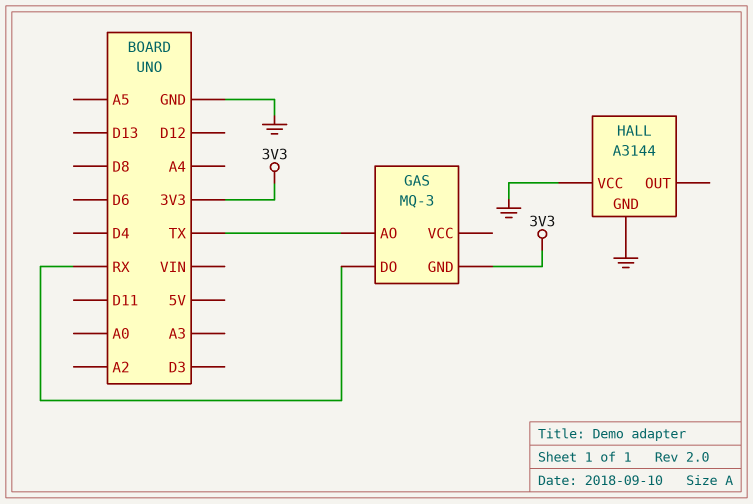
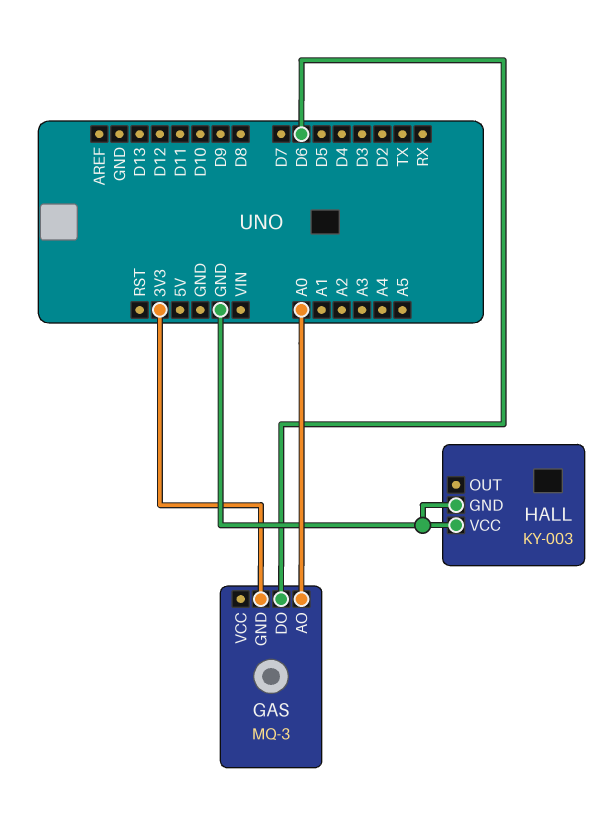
GAS pin AO: TX -> A0
GAS pin DO: RX -> D6
HALL: A3144 -> KY-003

